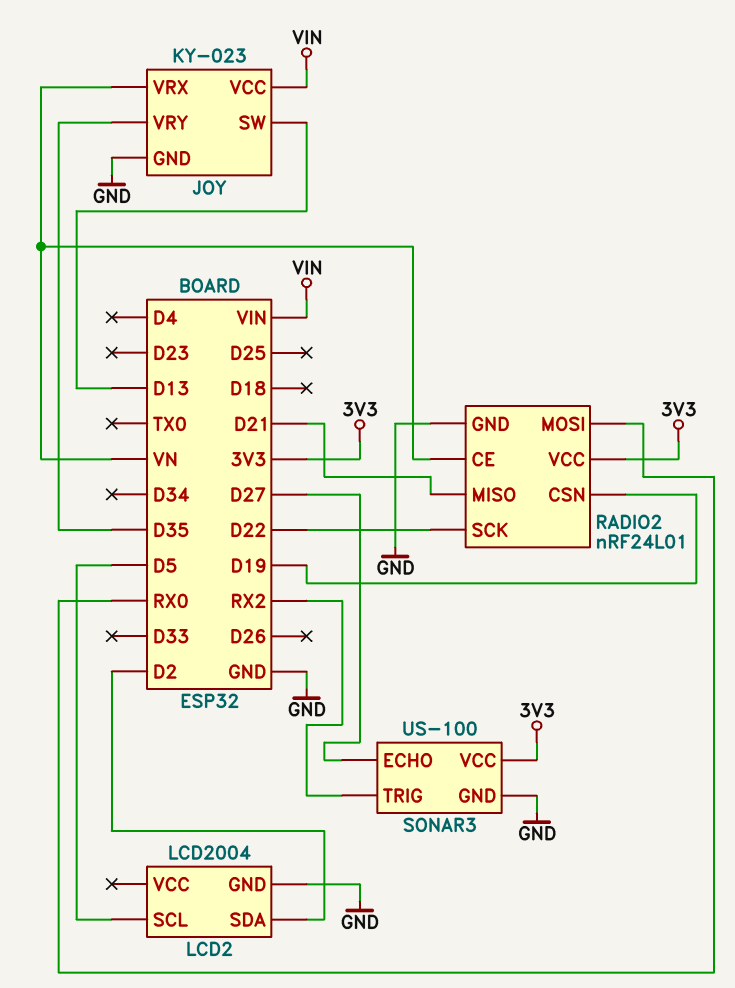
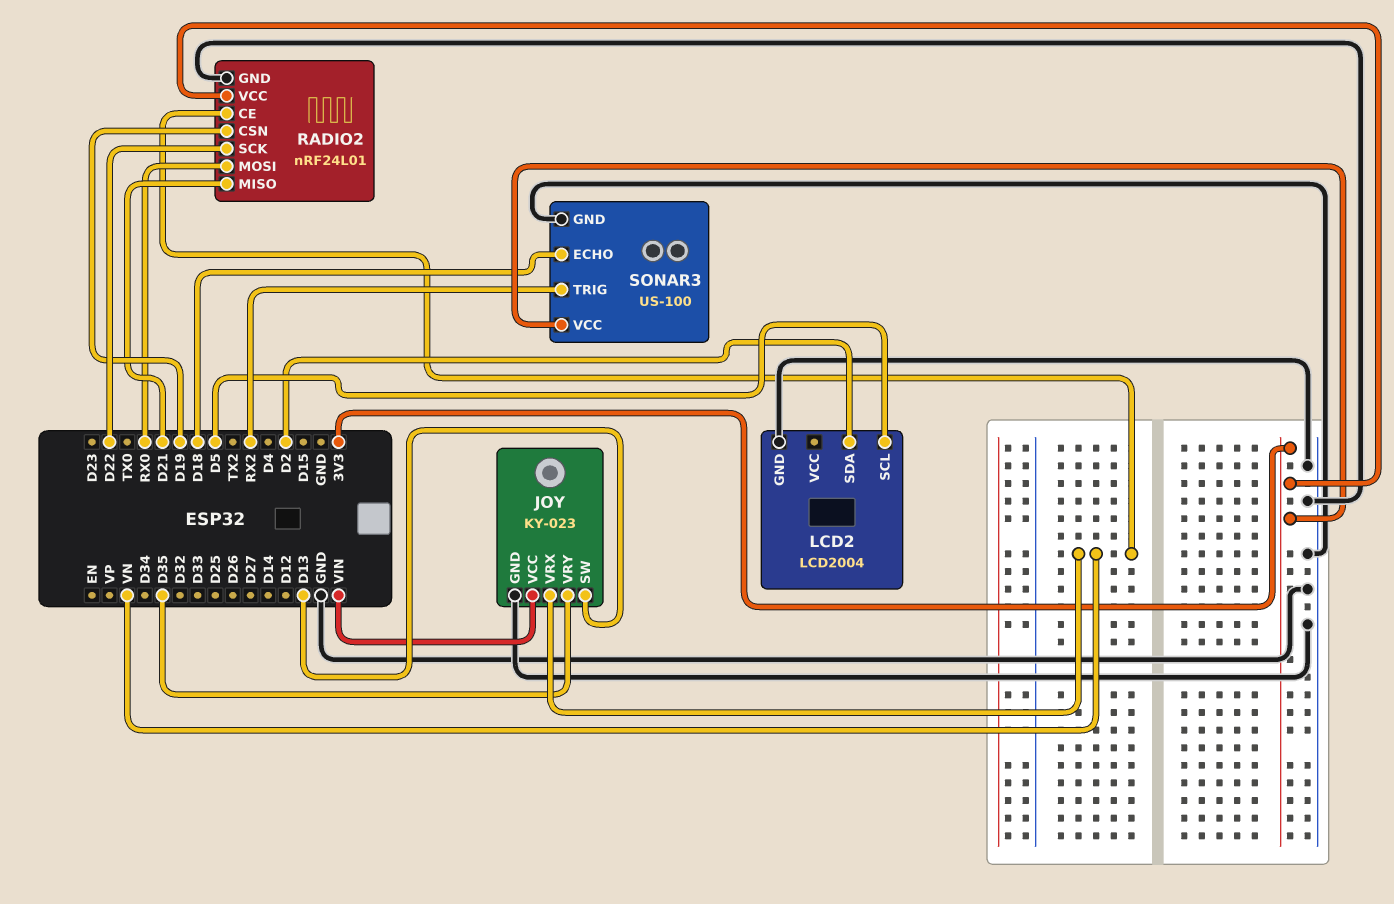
SONAR3 pin ECHO: D27 -> D18

